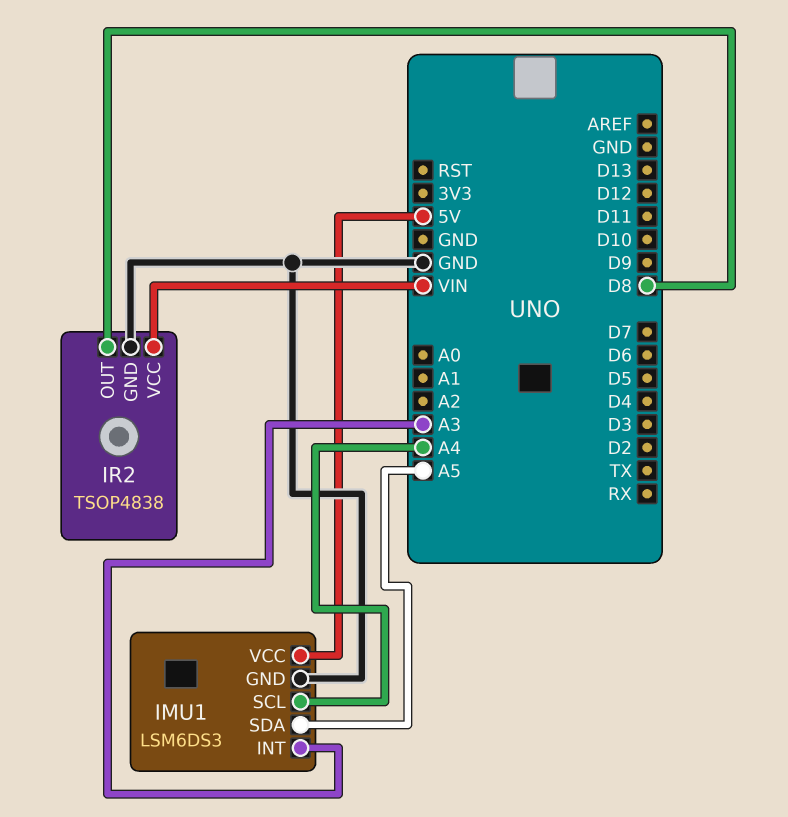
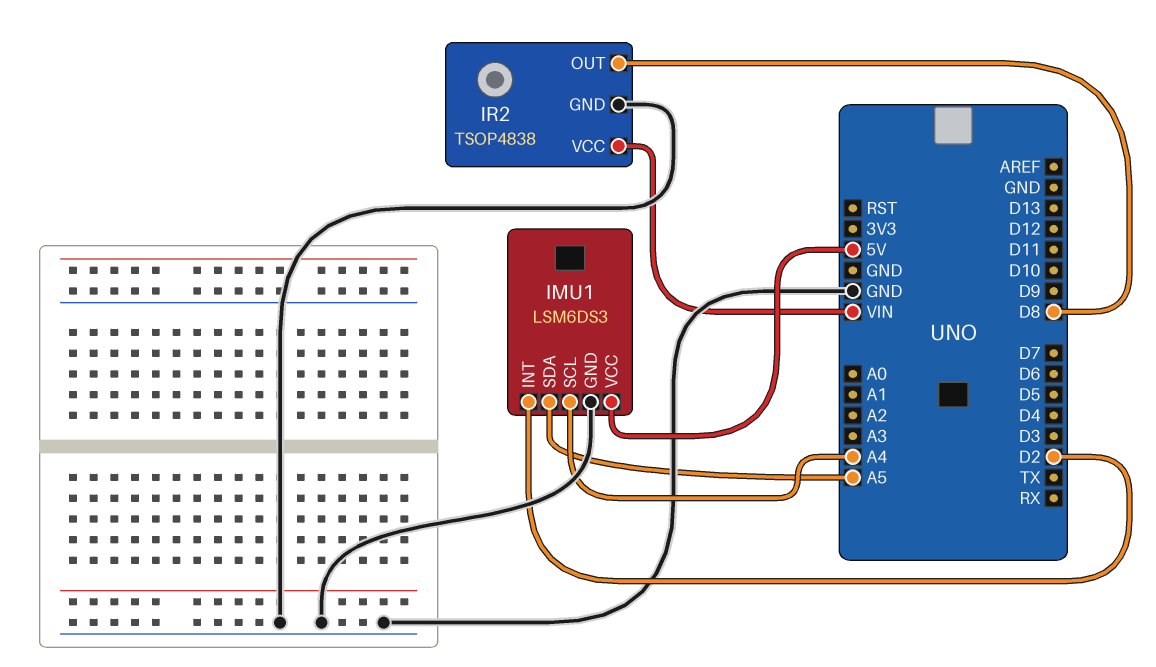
IMU1 pin INT: A3 -> D2

